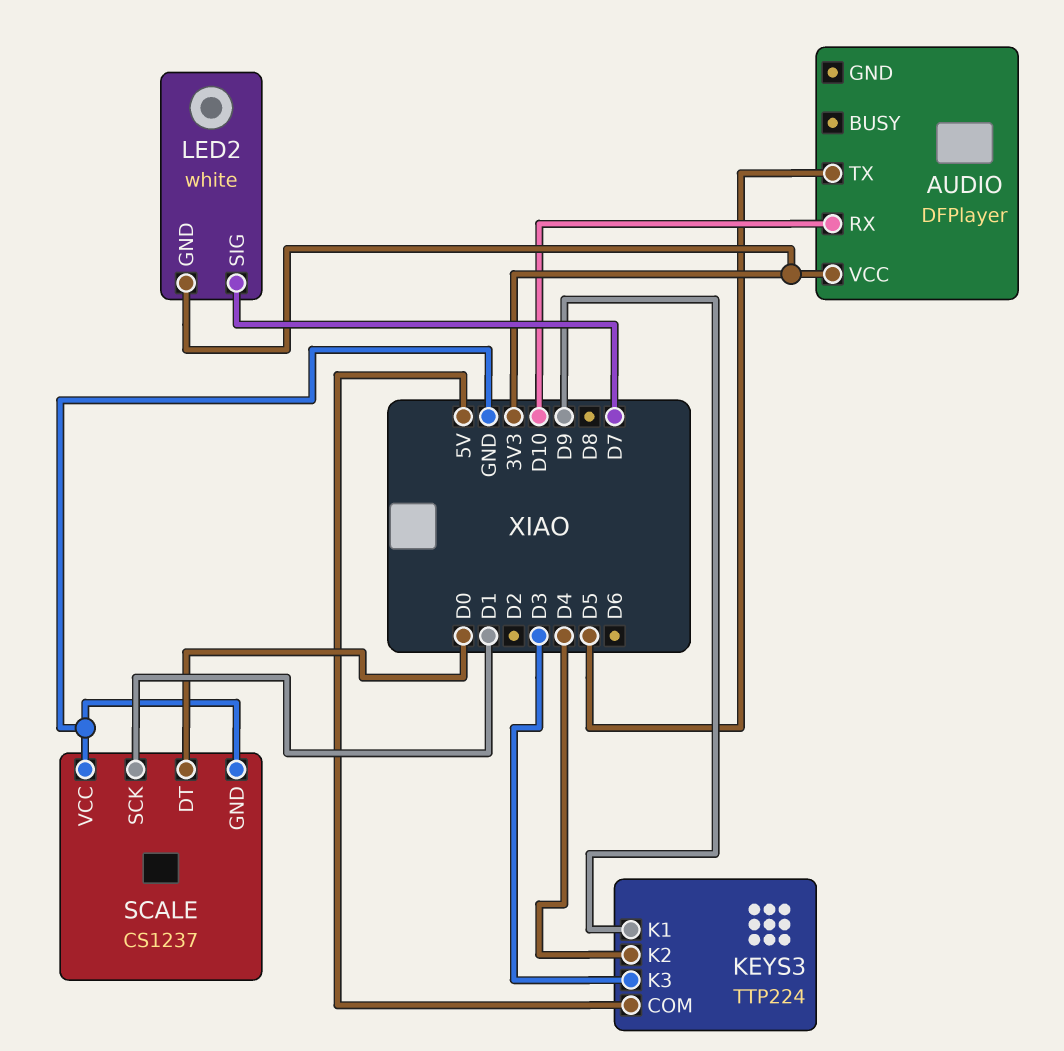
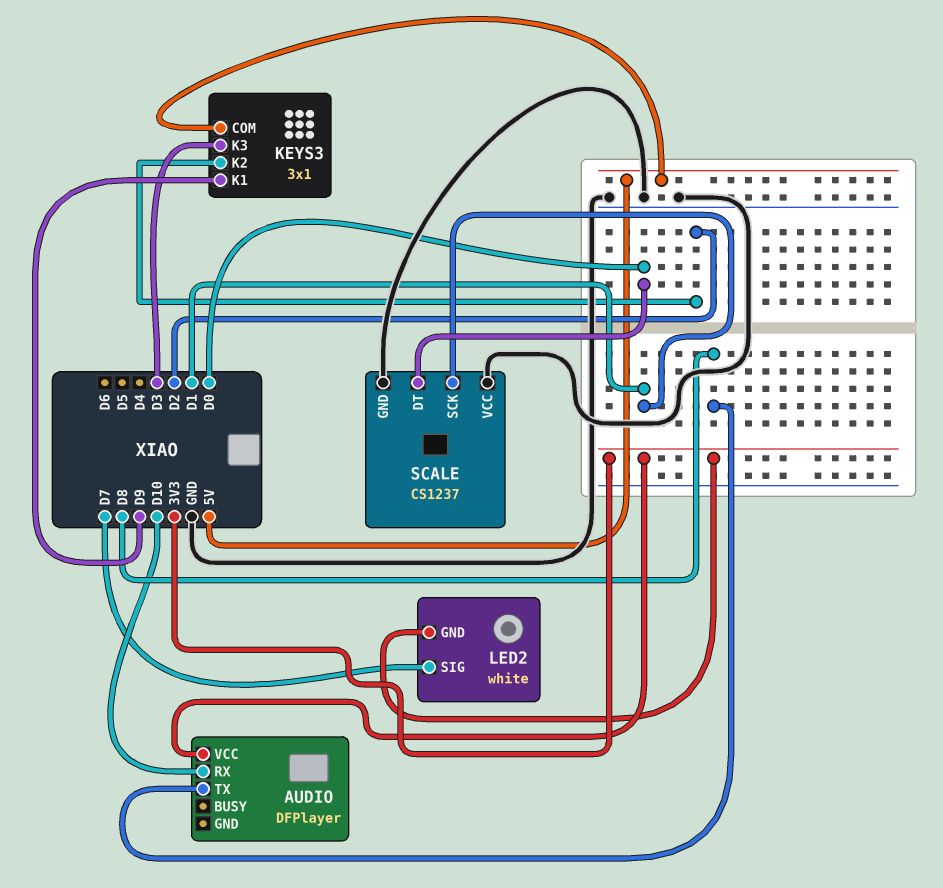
AUDIO pin TX: D5 -> D8
KEYS3: TTP224 -> 3x1
KEYS3 pin K2: D4 -> D2

